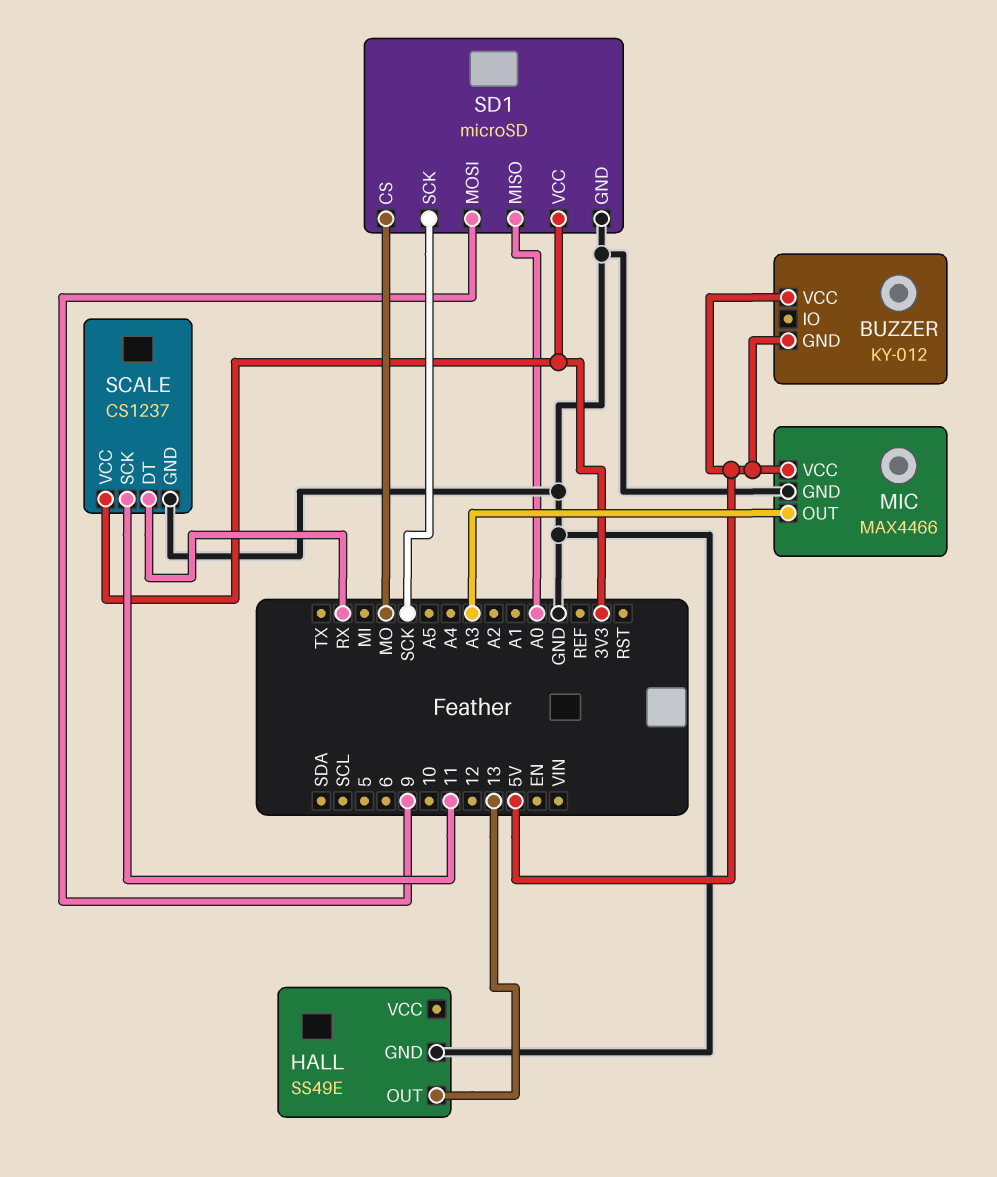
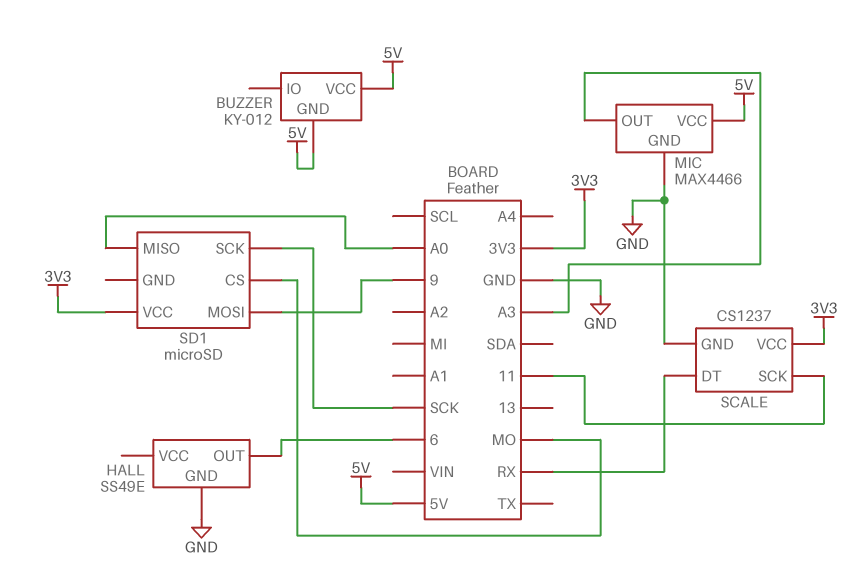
HALL pin OUT: 13 -> 6
SD1 pin GND: GND -> none

